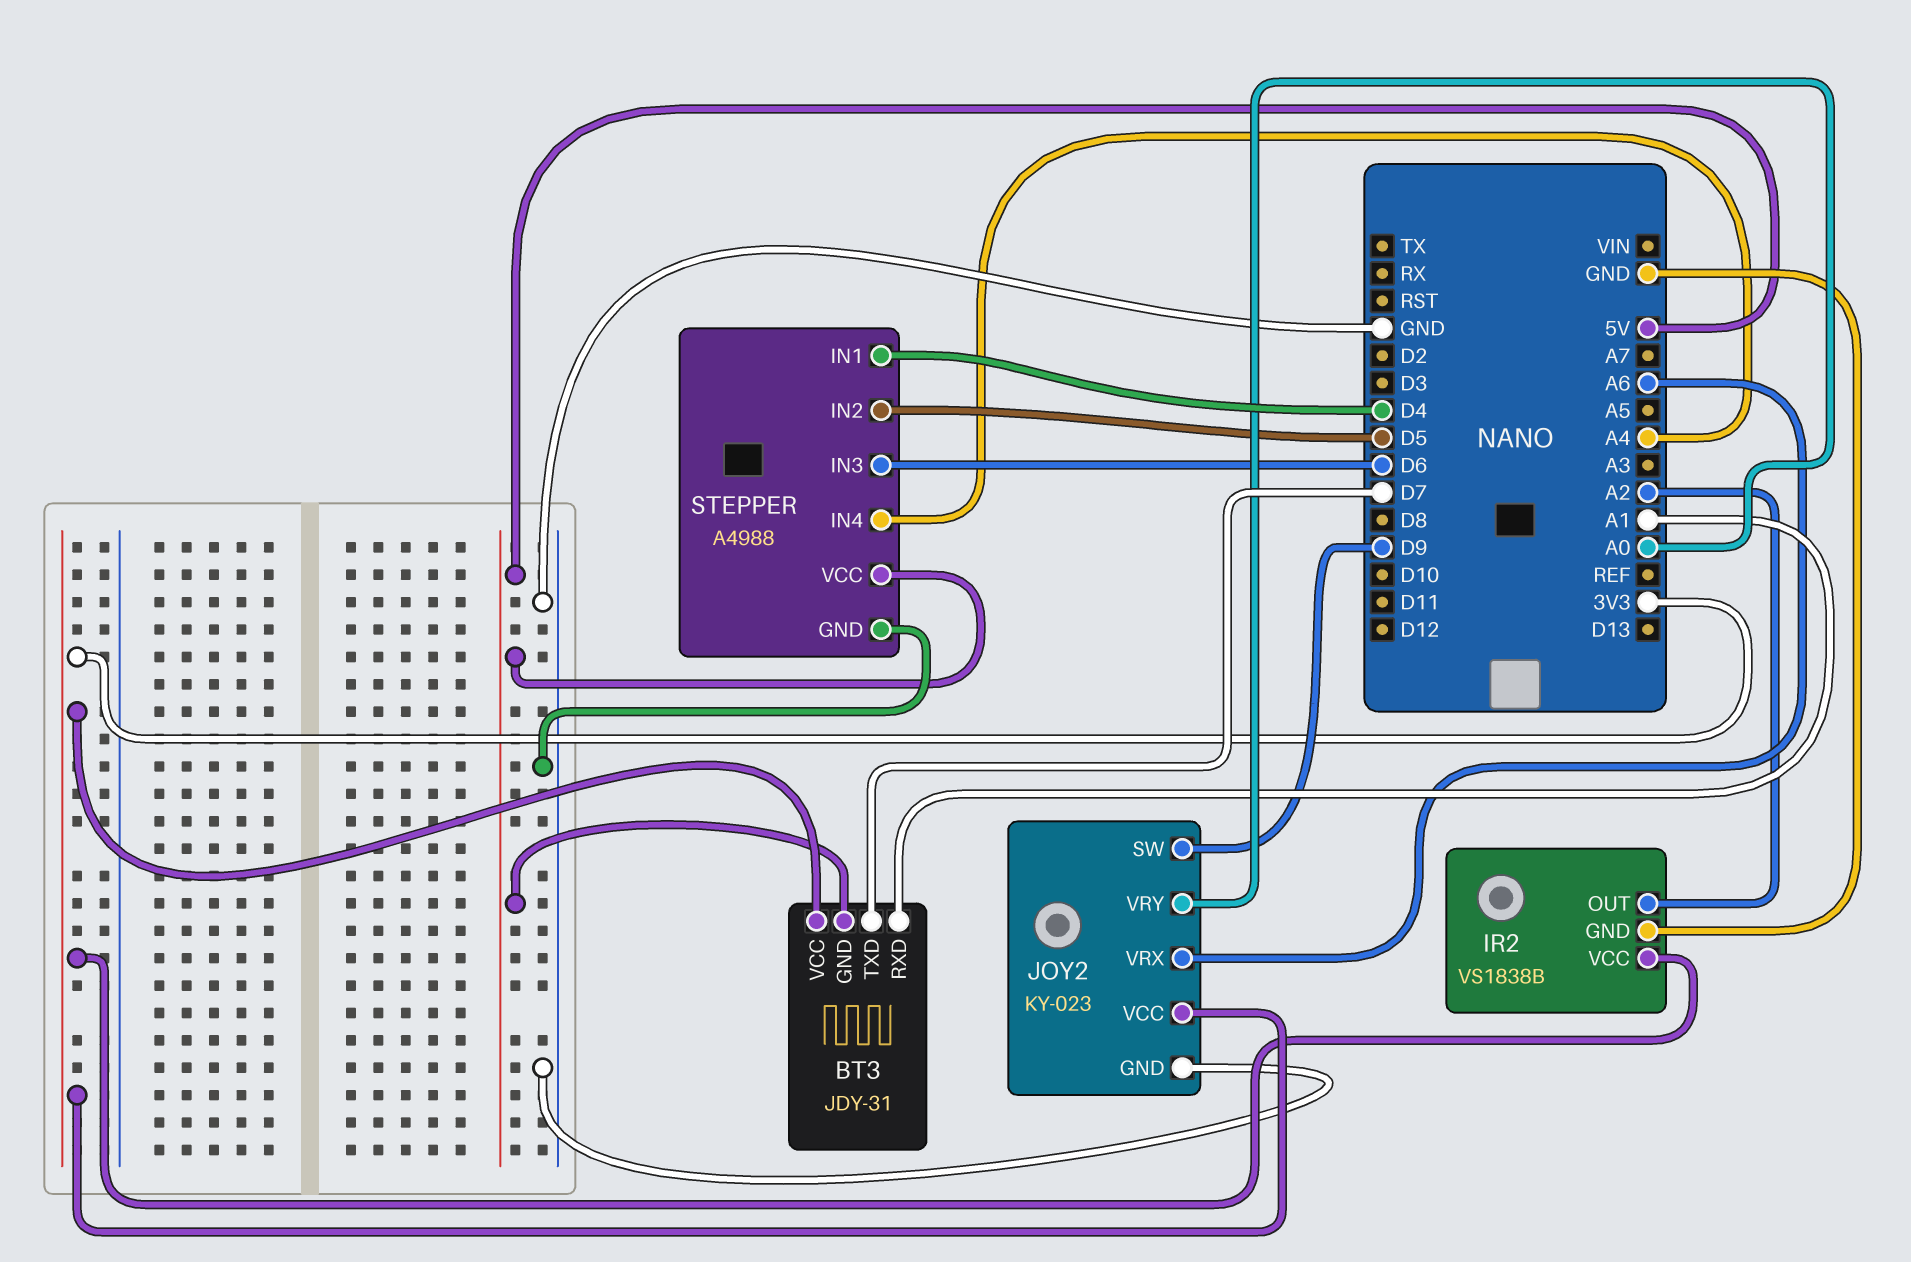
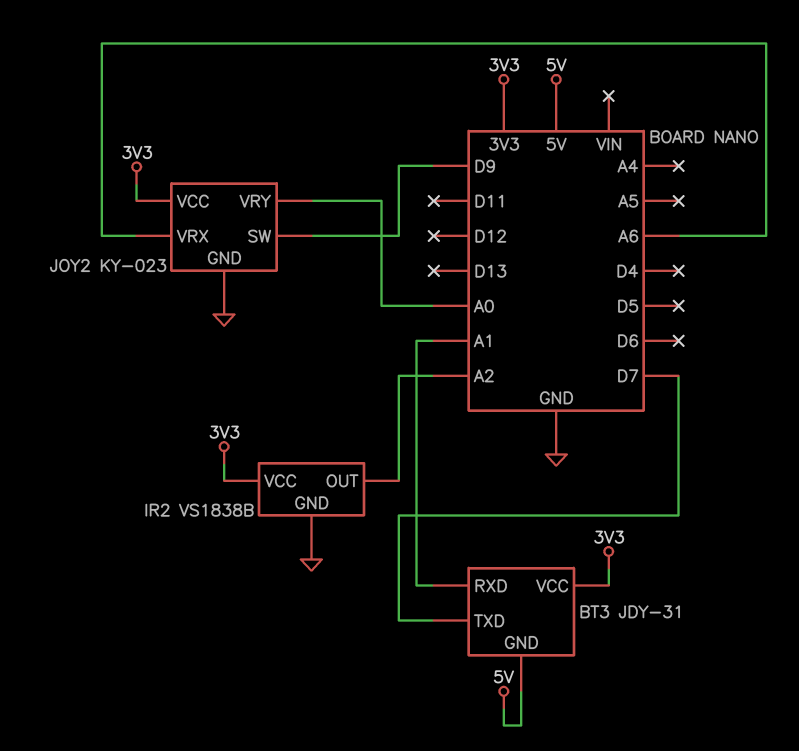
STEPPER: A4988 -> none
STEPPER pin GND: GND -> none
STEPPER pin IN1: D4 -> none
STEPPER pin IN2: D5 -> none
STEPPER pin IN3: D6 -> none
STEPPER pin IN4: A4 -> none
STEPPER pin VCC: 5V -> none

